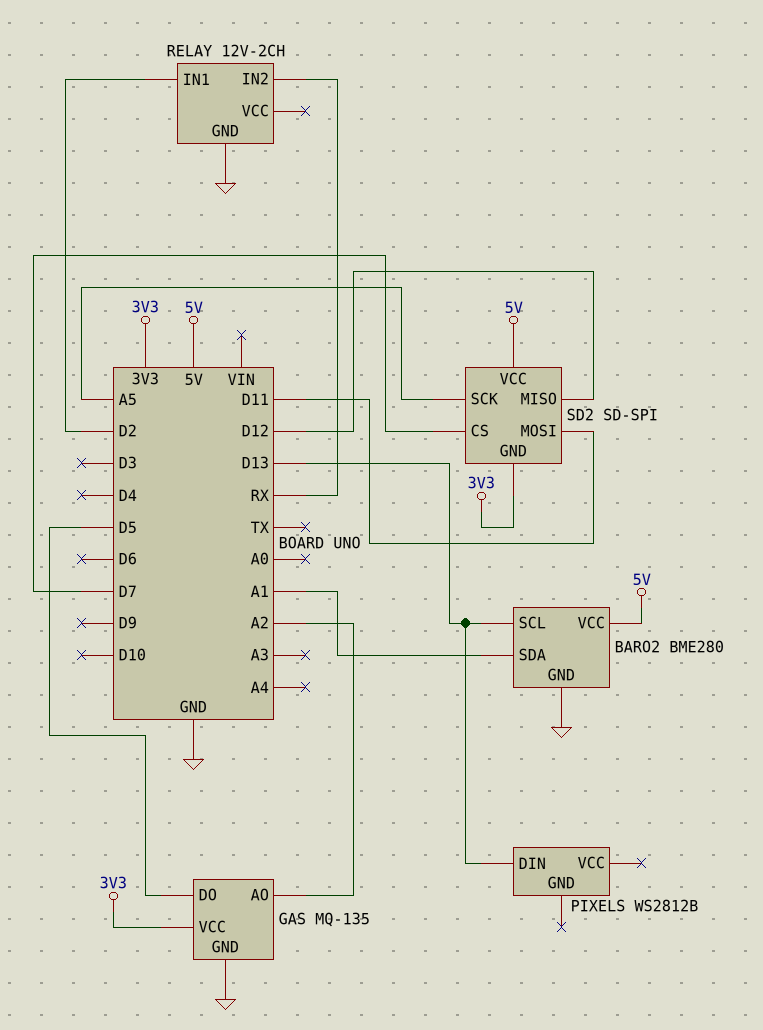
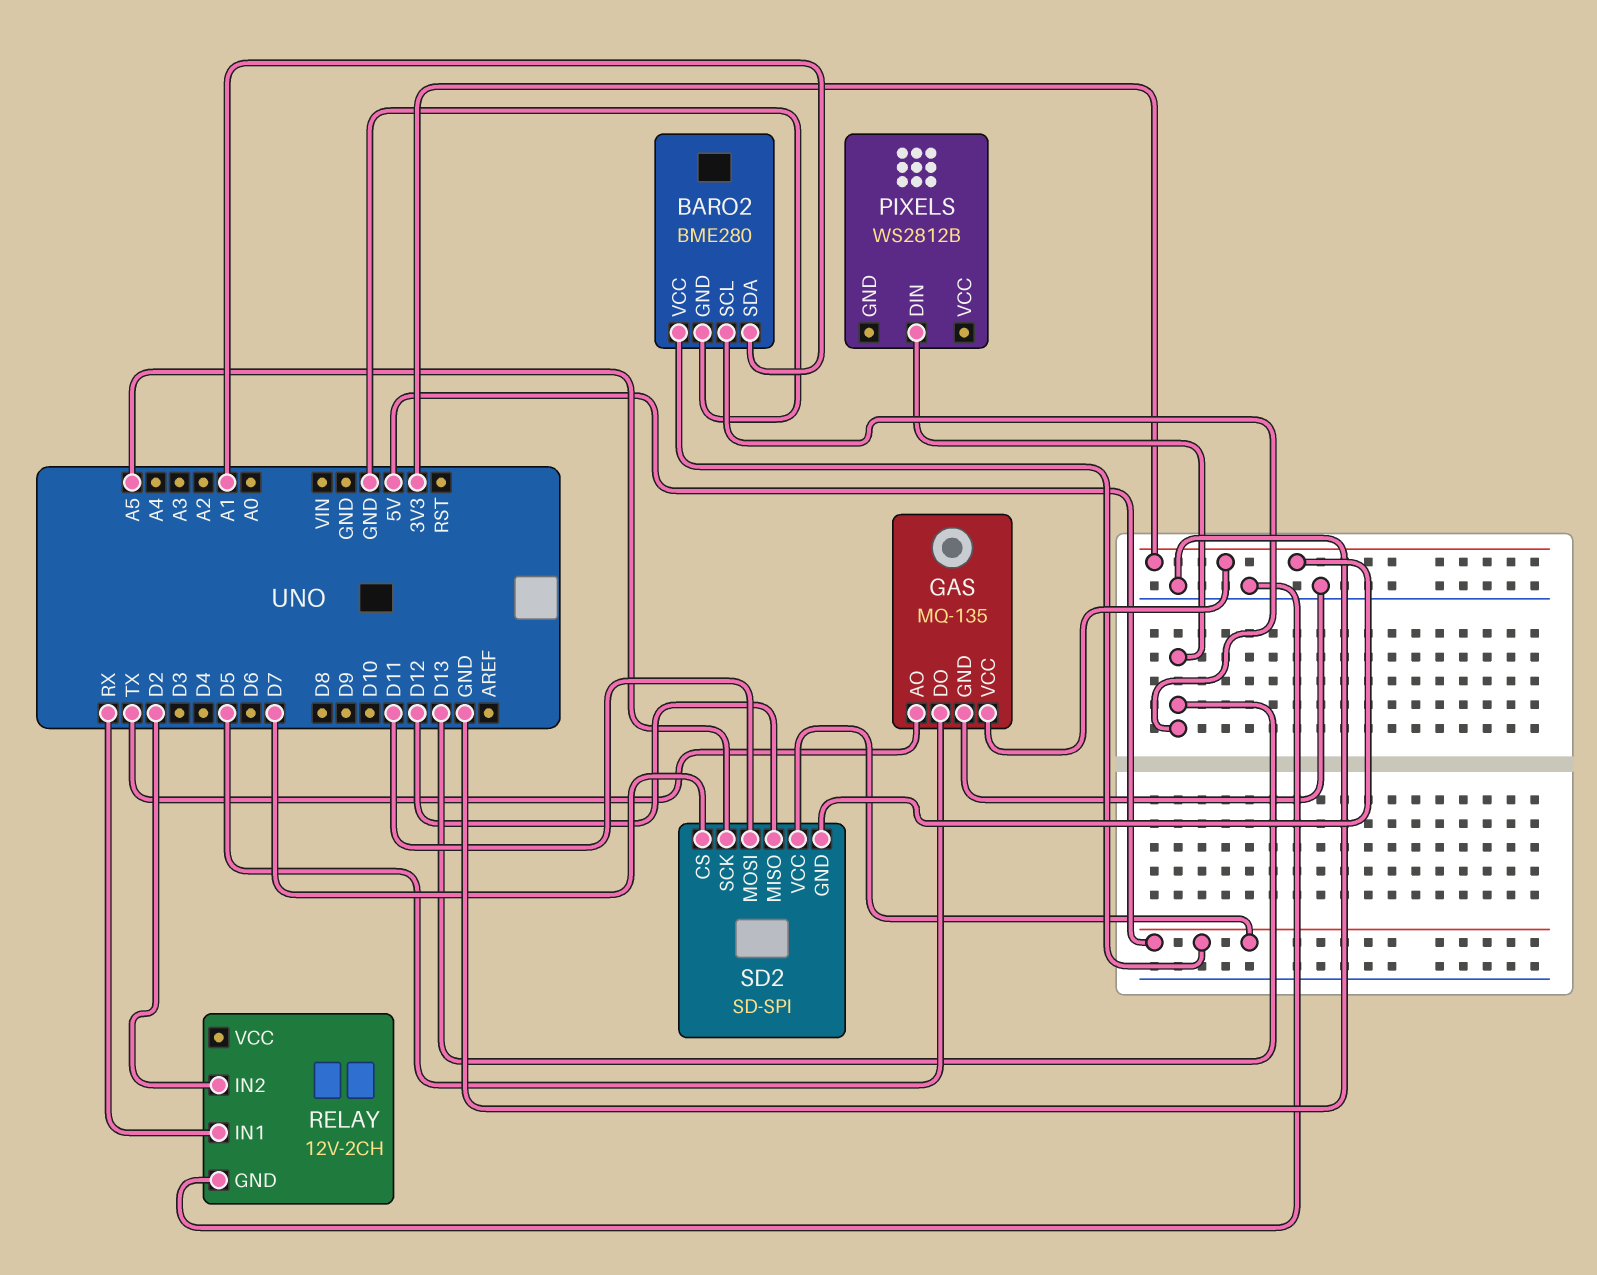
GAS pin AO: A2 -> TX
RELAY pin IN1: D2 -> RX
RELAY pin IN2: RX -> D2

